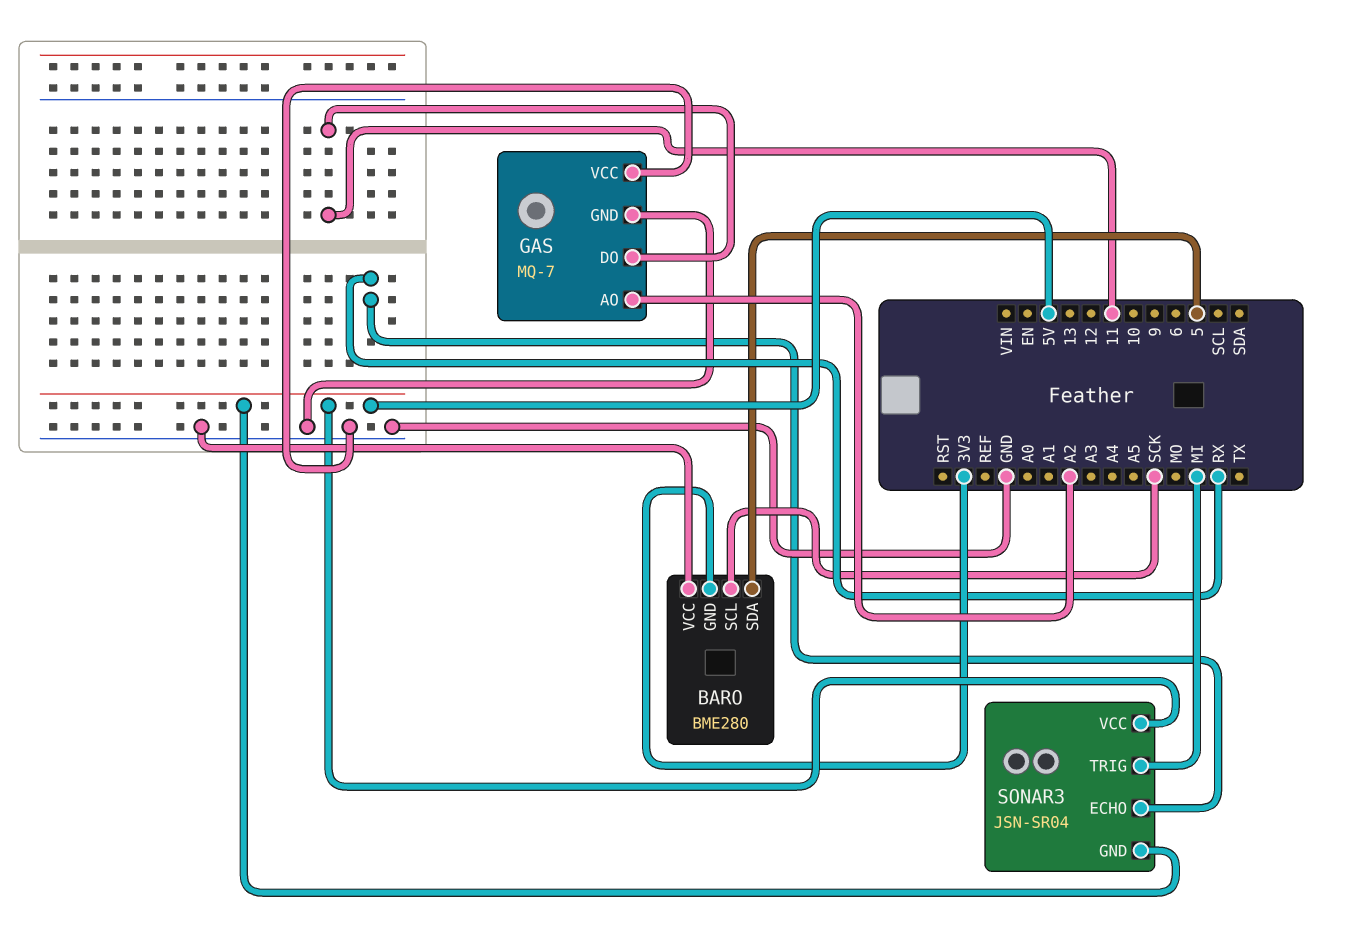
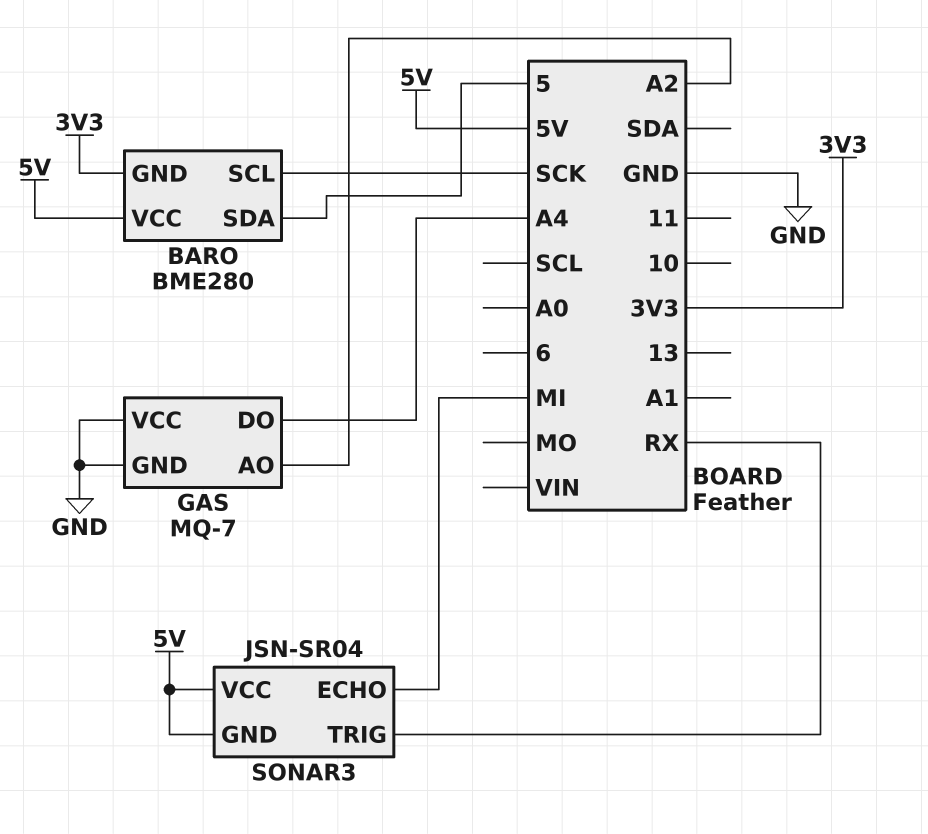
BARO pin VCC: GND -> 5V
GAS pin DO: 11 -> A4
SONAR3 pin ECHO: RX -> MI
SONAR3 pin TRIG: MI -> RX

